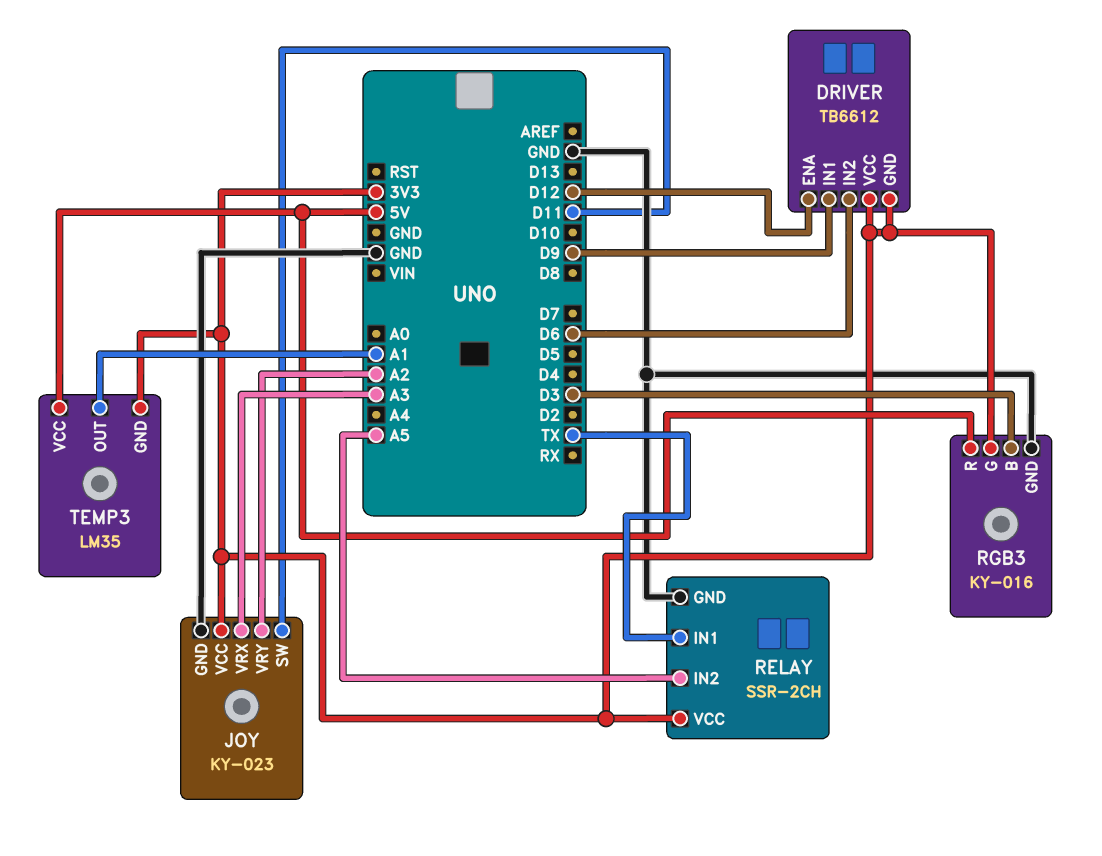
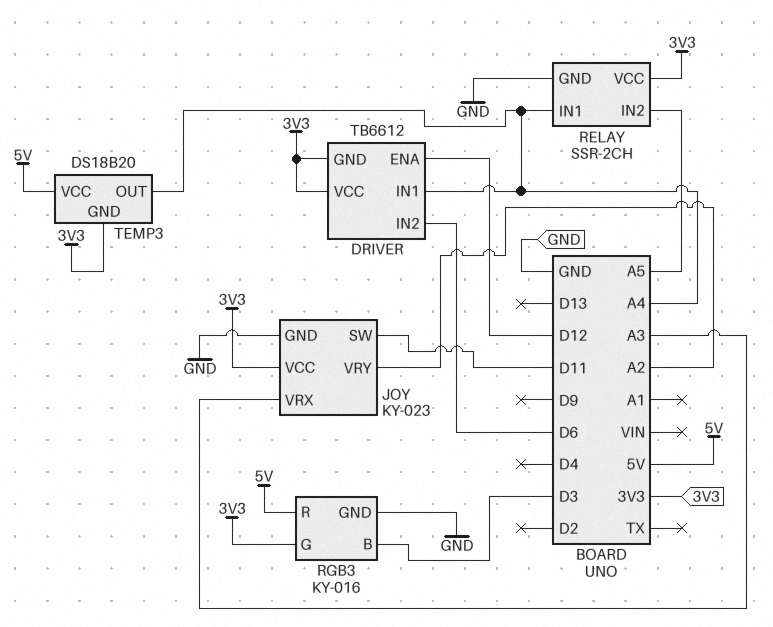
DRIVER pin IN1: D9 -> A4
RELAY pin IN1: TX -> A4
TEMP3: LM35 -> DS18B20
TEMP3 pin OUT: A1 -> A4

